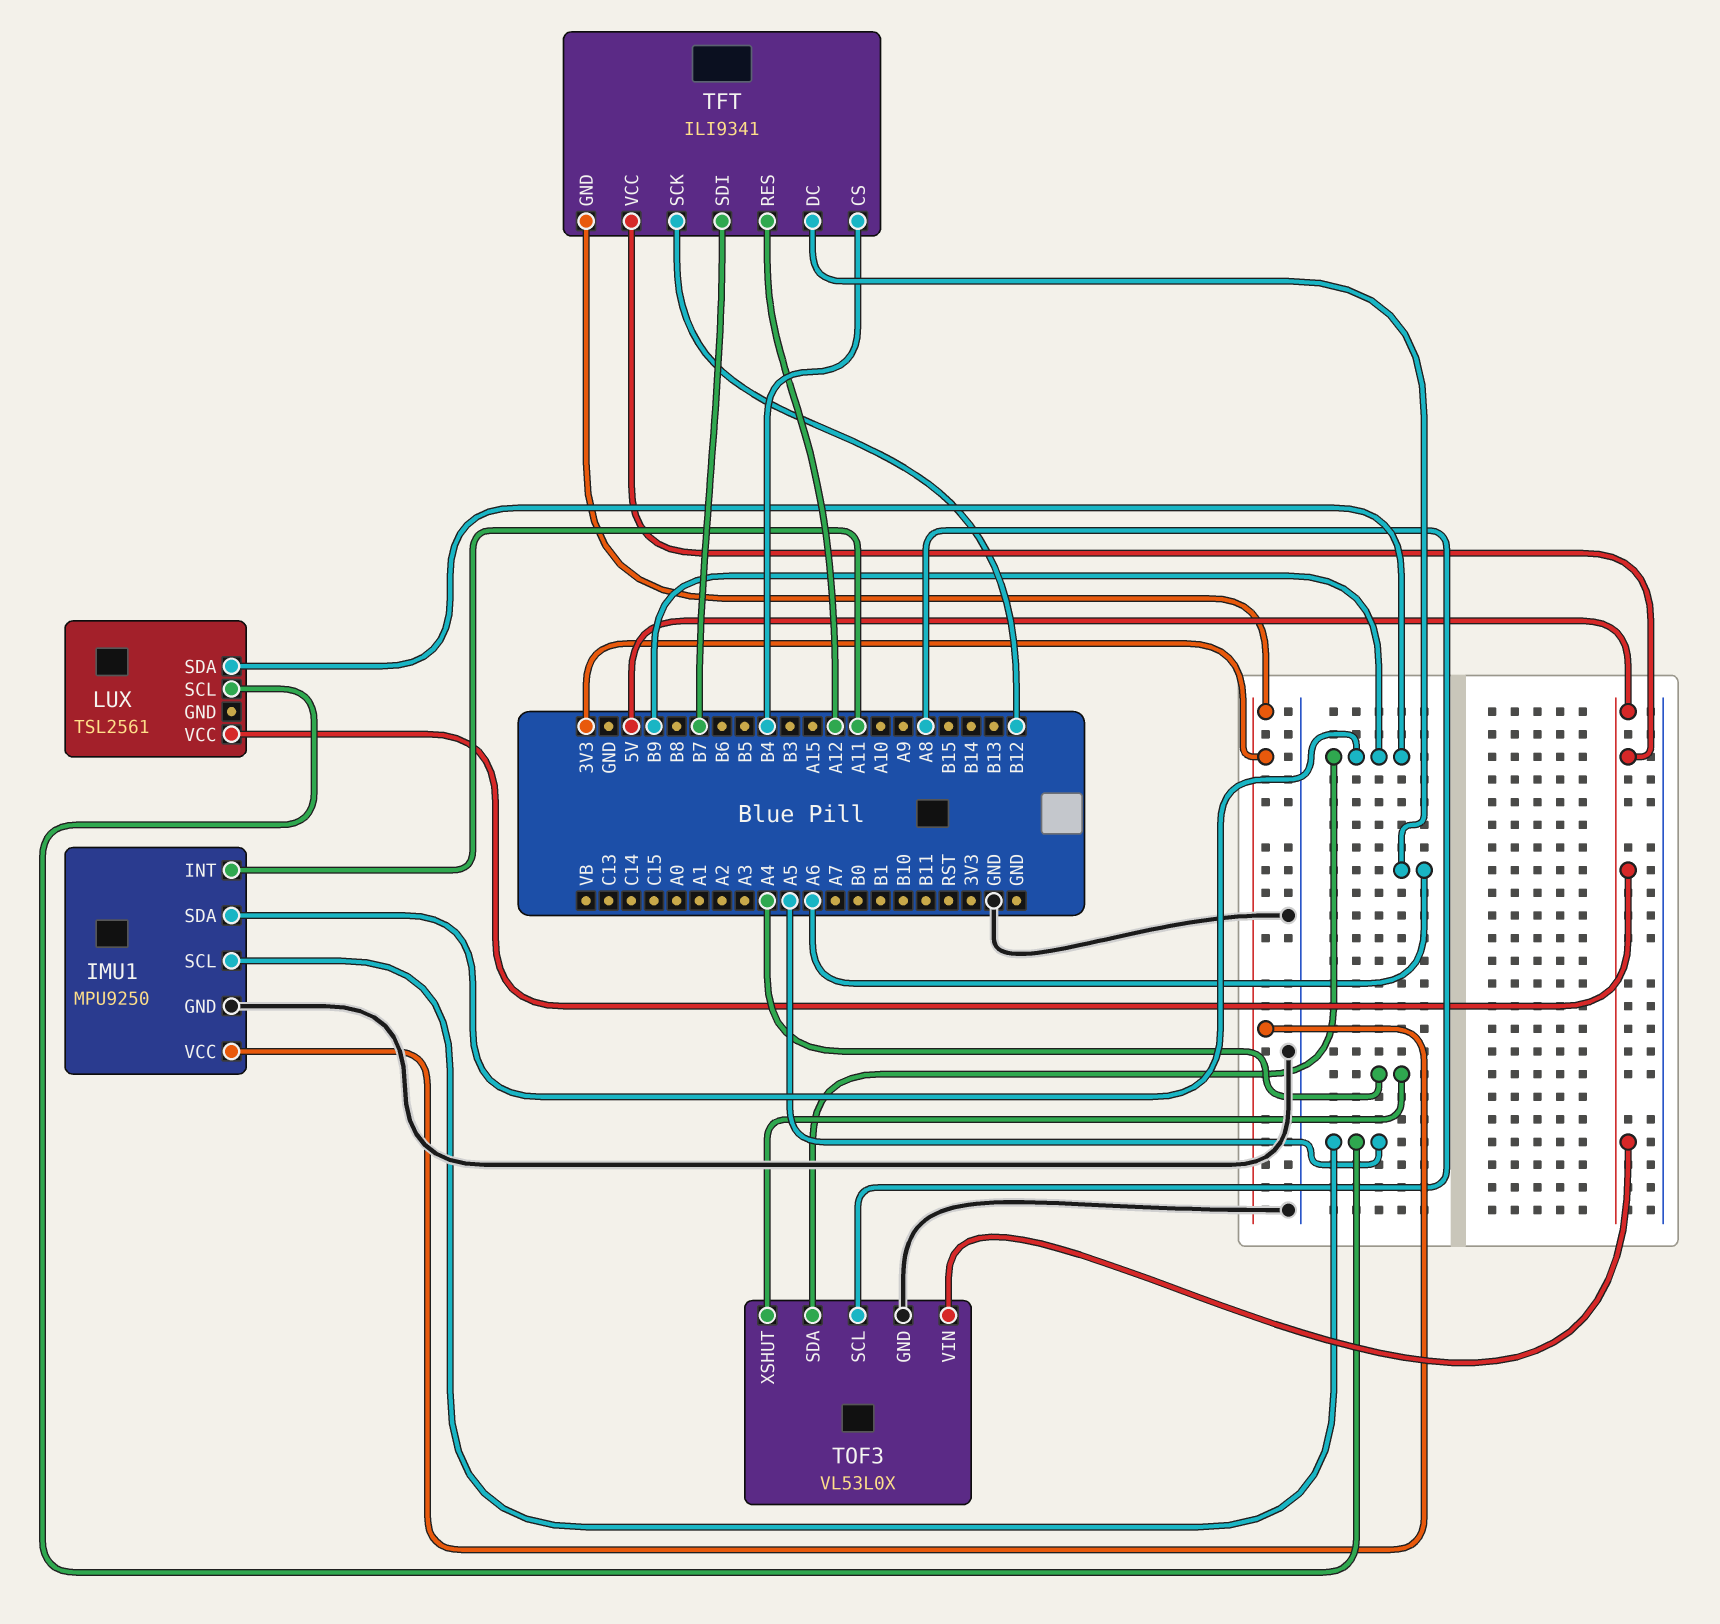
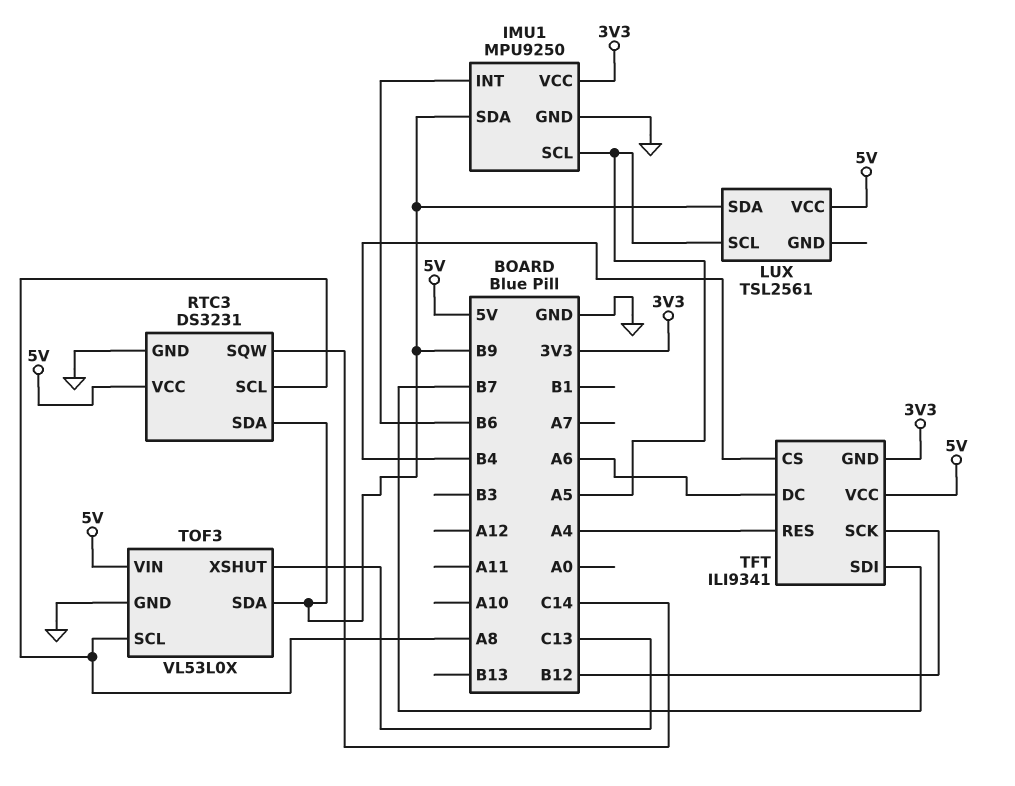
IMU1 pin INT: A11 -> B6
RTC3: none -> DS3231
RTC3 pin GND: none -> GND
RTC3 pin SCL: none -> A8
RTC3 pin SDA: none -> B9
RTC3 pin SQW: none -> C14
RTC3 pin VCC: none -> 5V
TFT pin RES: A12 -> A4
TOF3 pin XSHUT: A4 -> C13

